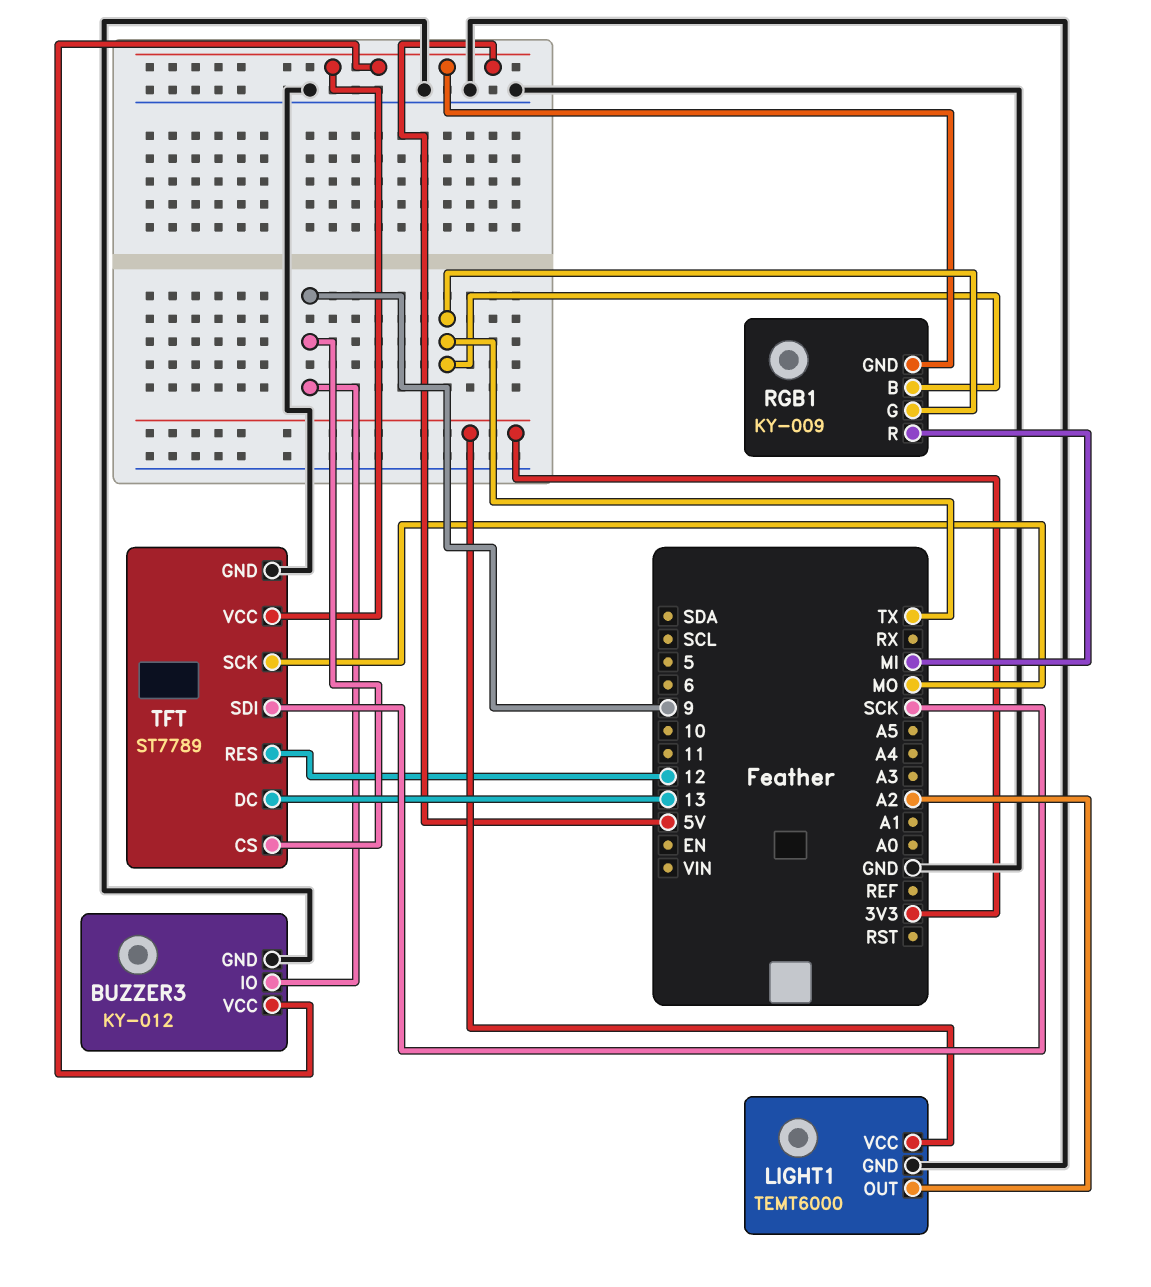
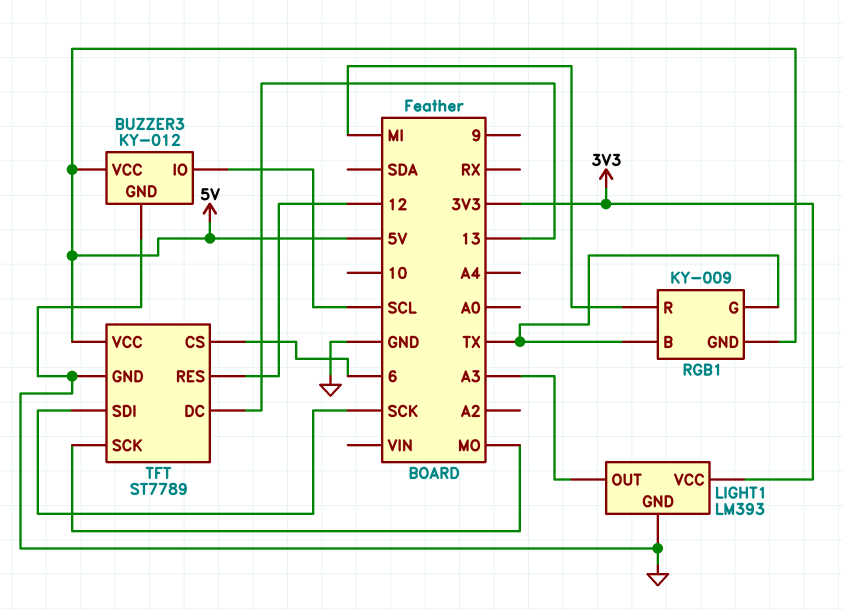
BUZZER3 pin IO: 9 -> SCL
LIGHT1: TEMT6000 -> LM393
LIGHT1 pin OUT: A2 -> A3
TFT pin CS: 9 -> 6

